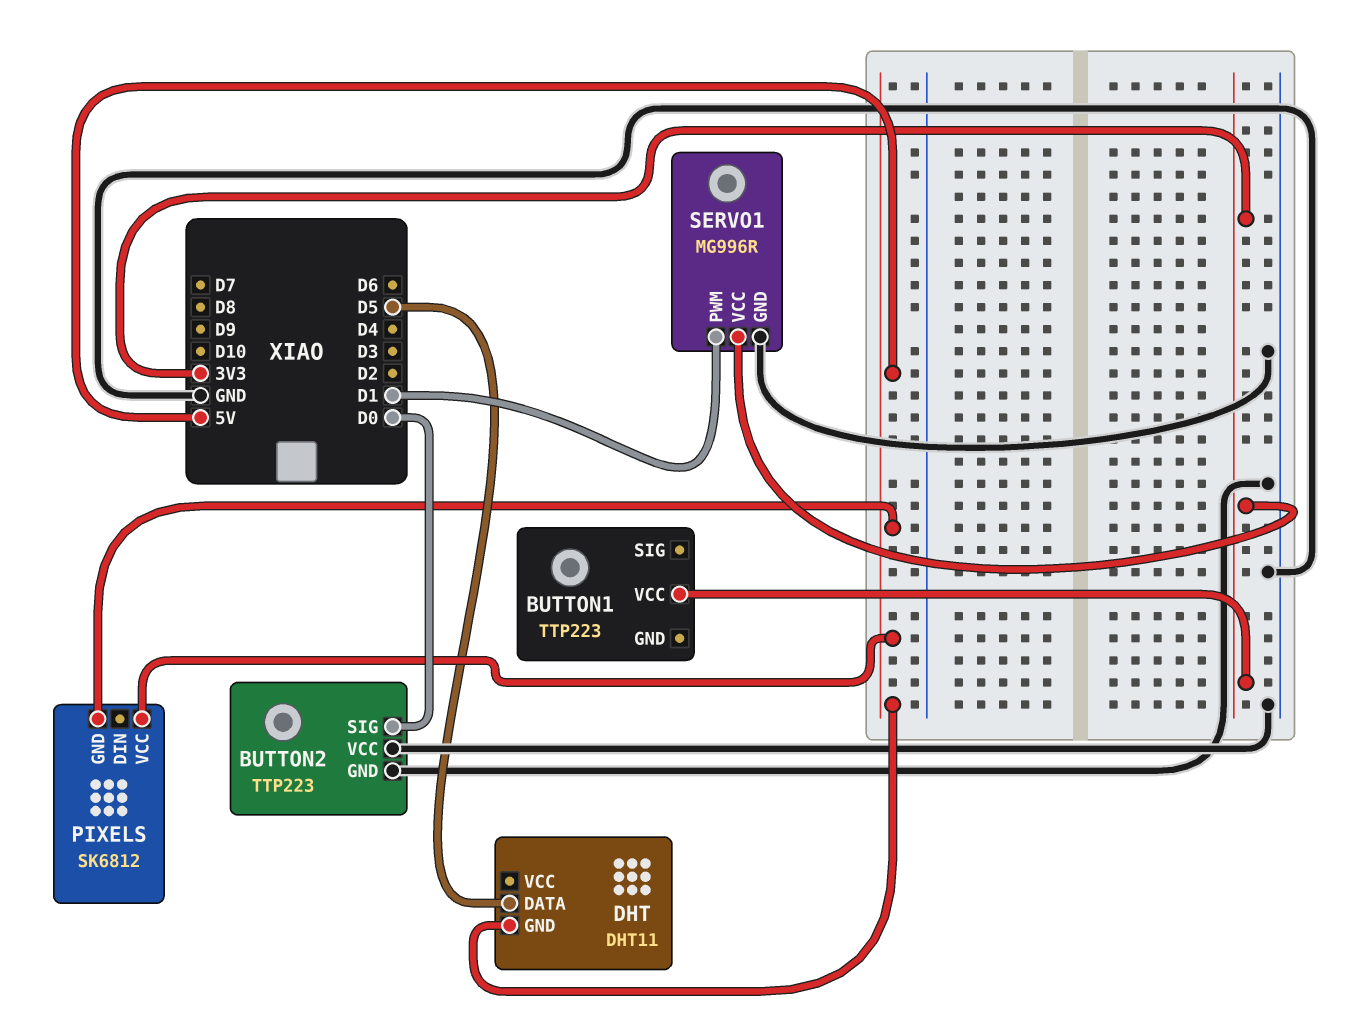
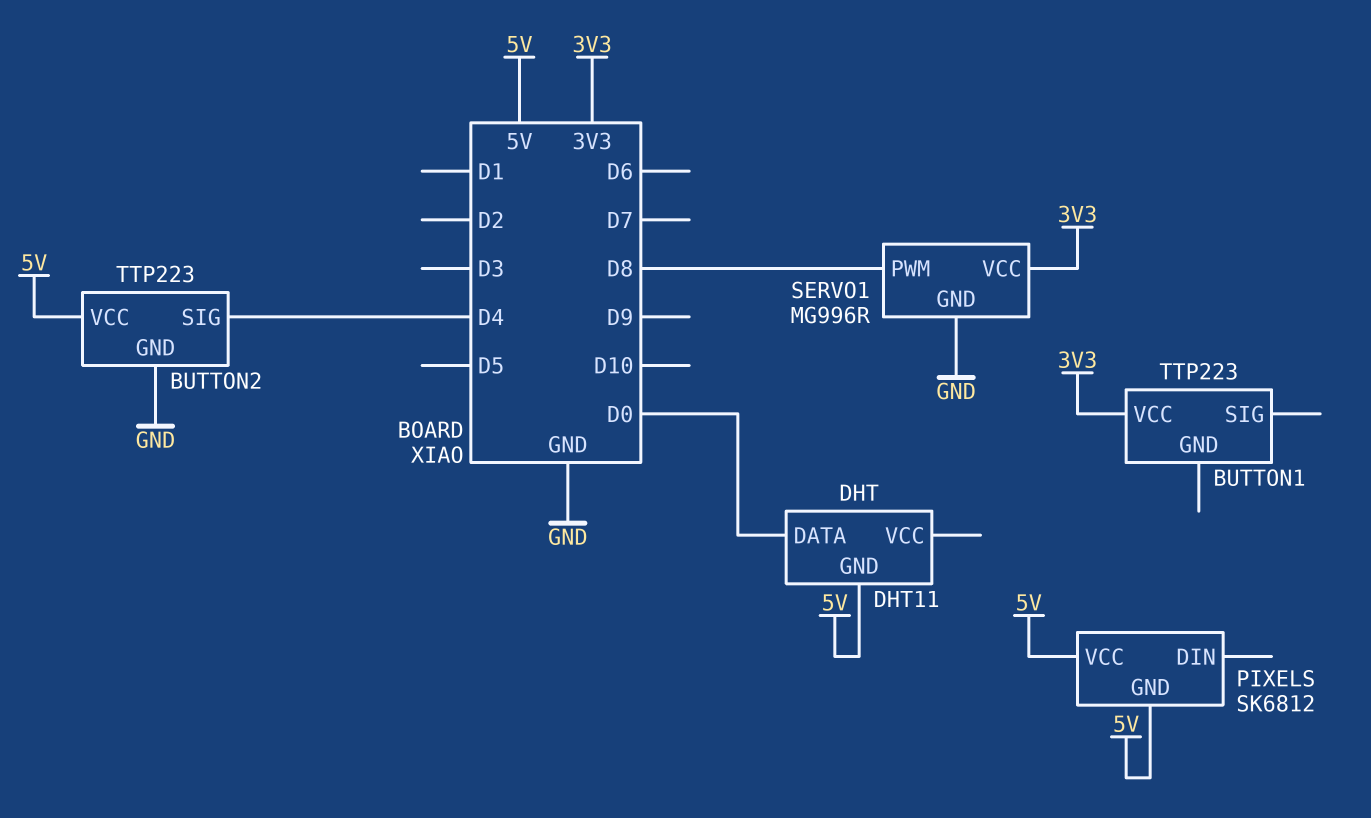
BUTTON2 pin SIG: D0 -> D4
BUTTON2 pin VCC: GND -> 5V
DHT pin DATA: D5 -> D0
SERVO1 pin PWM: D1 -> D8

